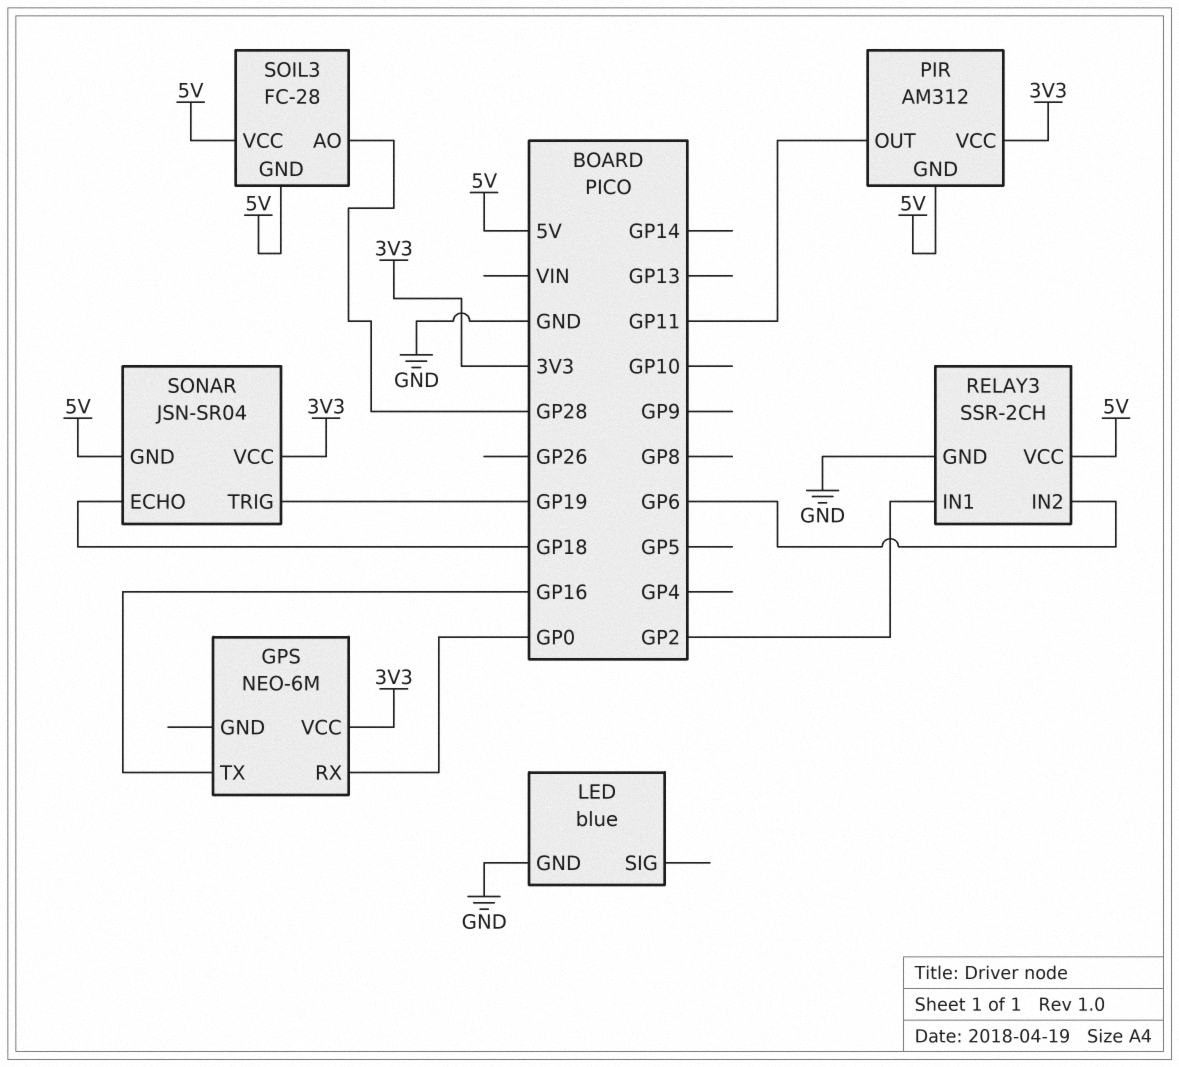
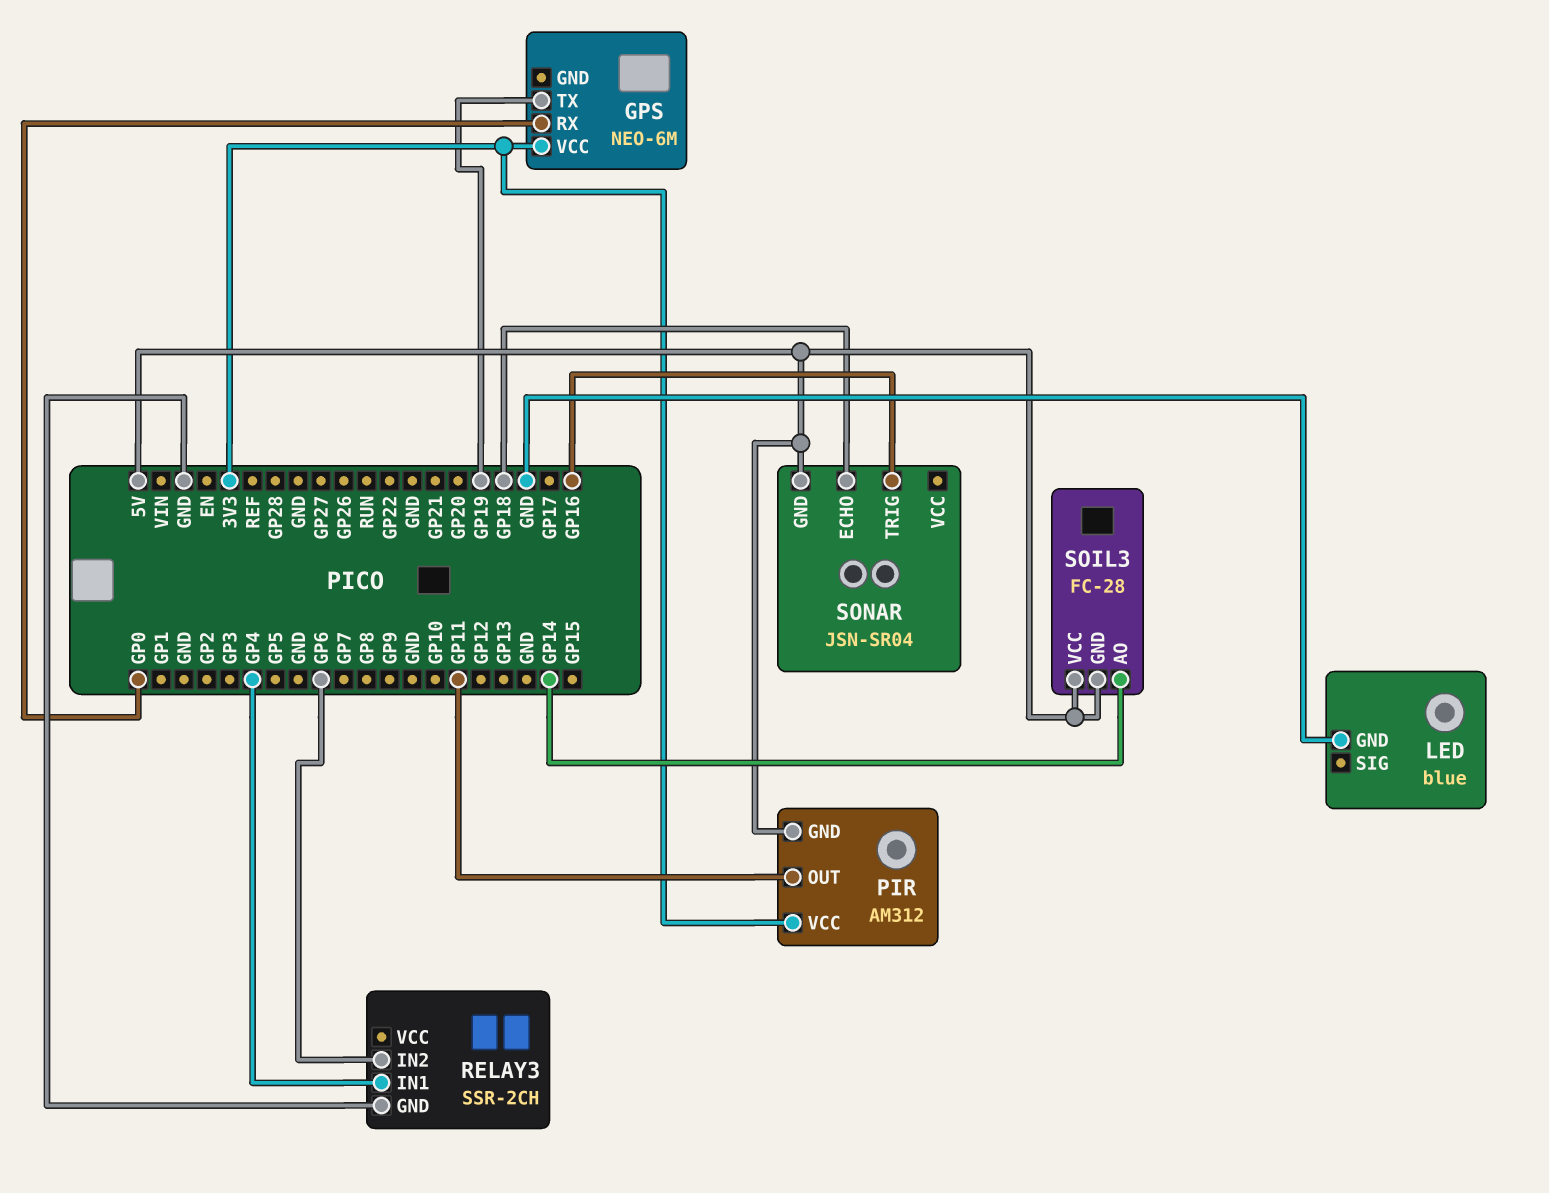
GPS pin TX: GP16 -> GP19
RELAY3 pin IN1: GP2 -> GP4
RELAY3 pin VCC: 5V -> none
SOIL3 pin AO: GP28 -> GP14
SONAR pin TRIG: GP19 -> GP16
SONAR pin VCC: 3V3 -> none

